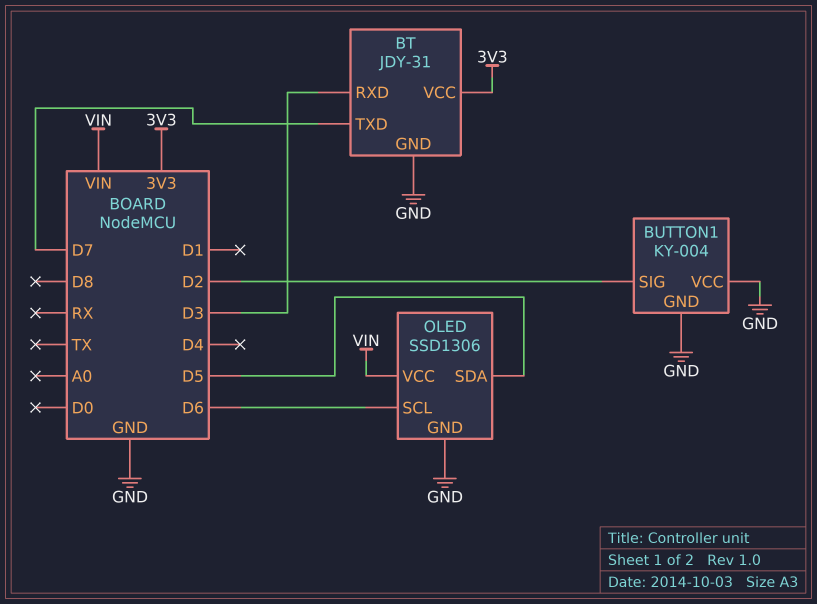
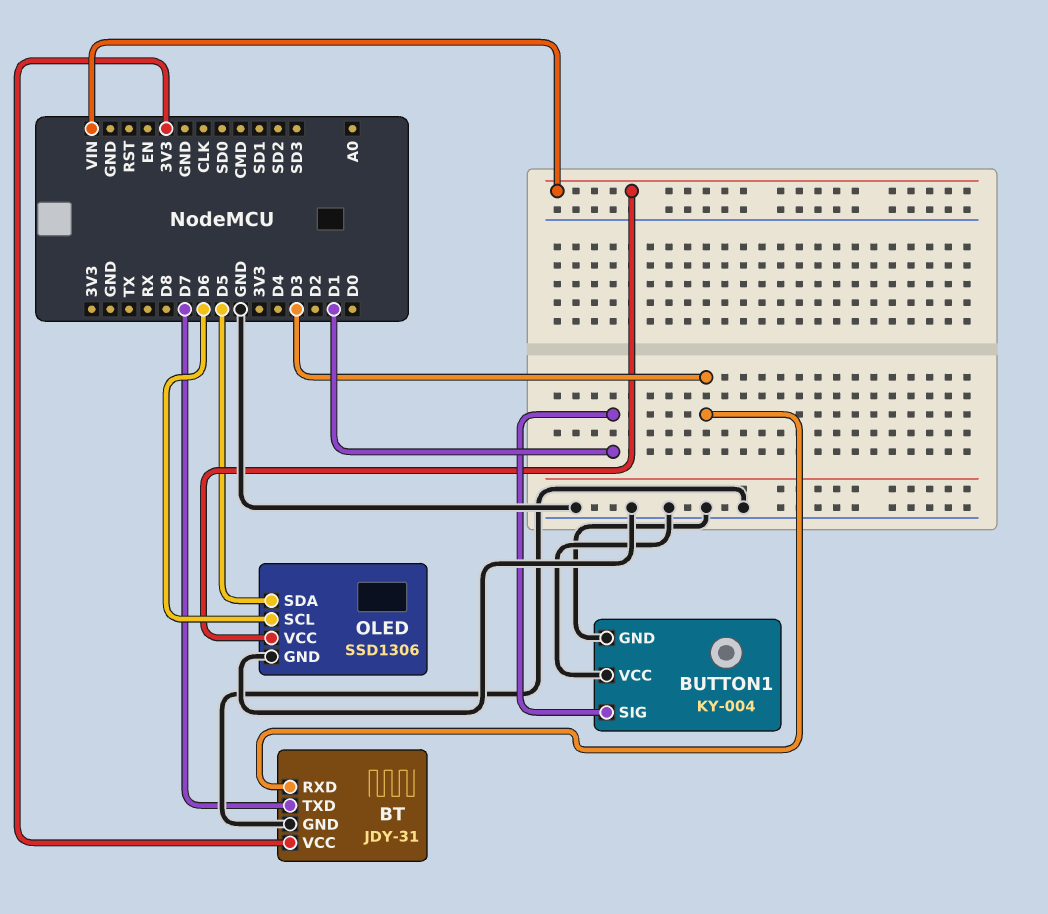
BUTTON1 pin SIG: D2 -> D1

